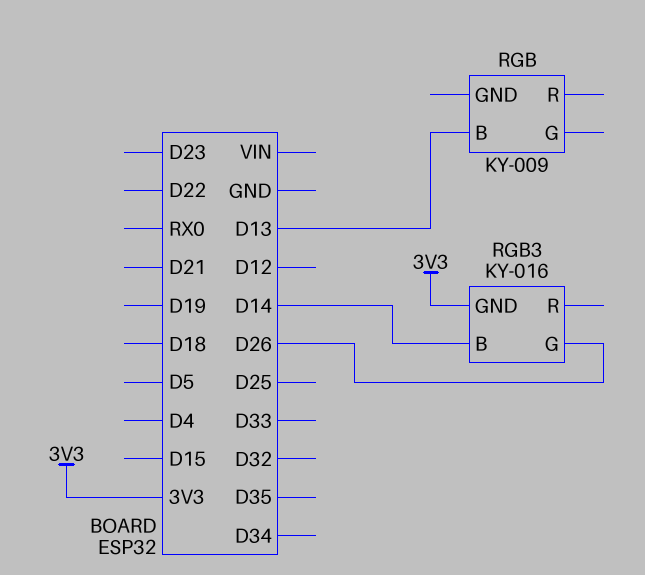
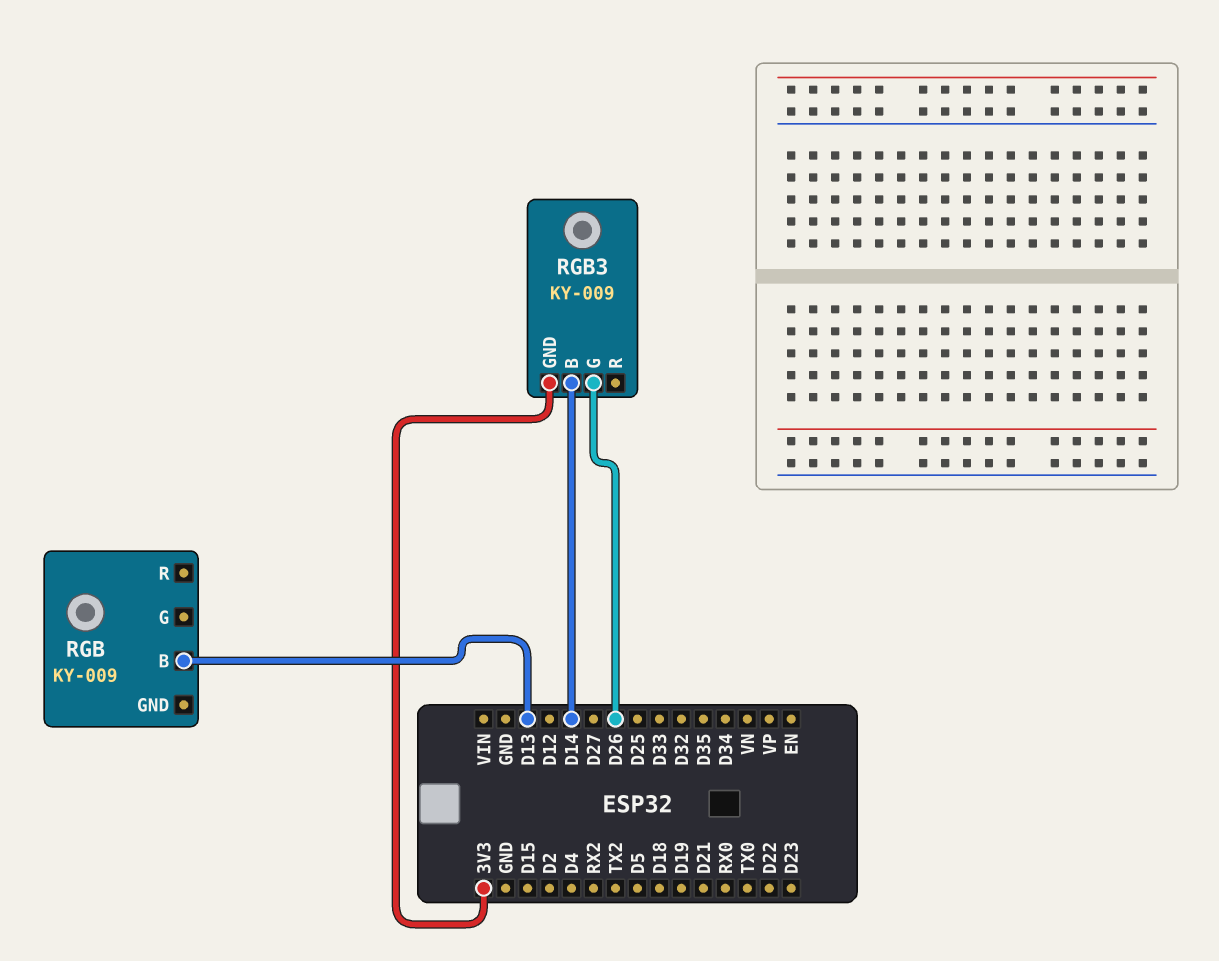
RGB3: KY-016 -> KY-009

